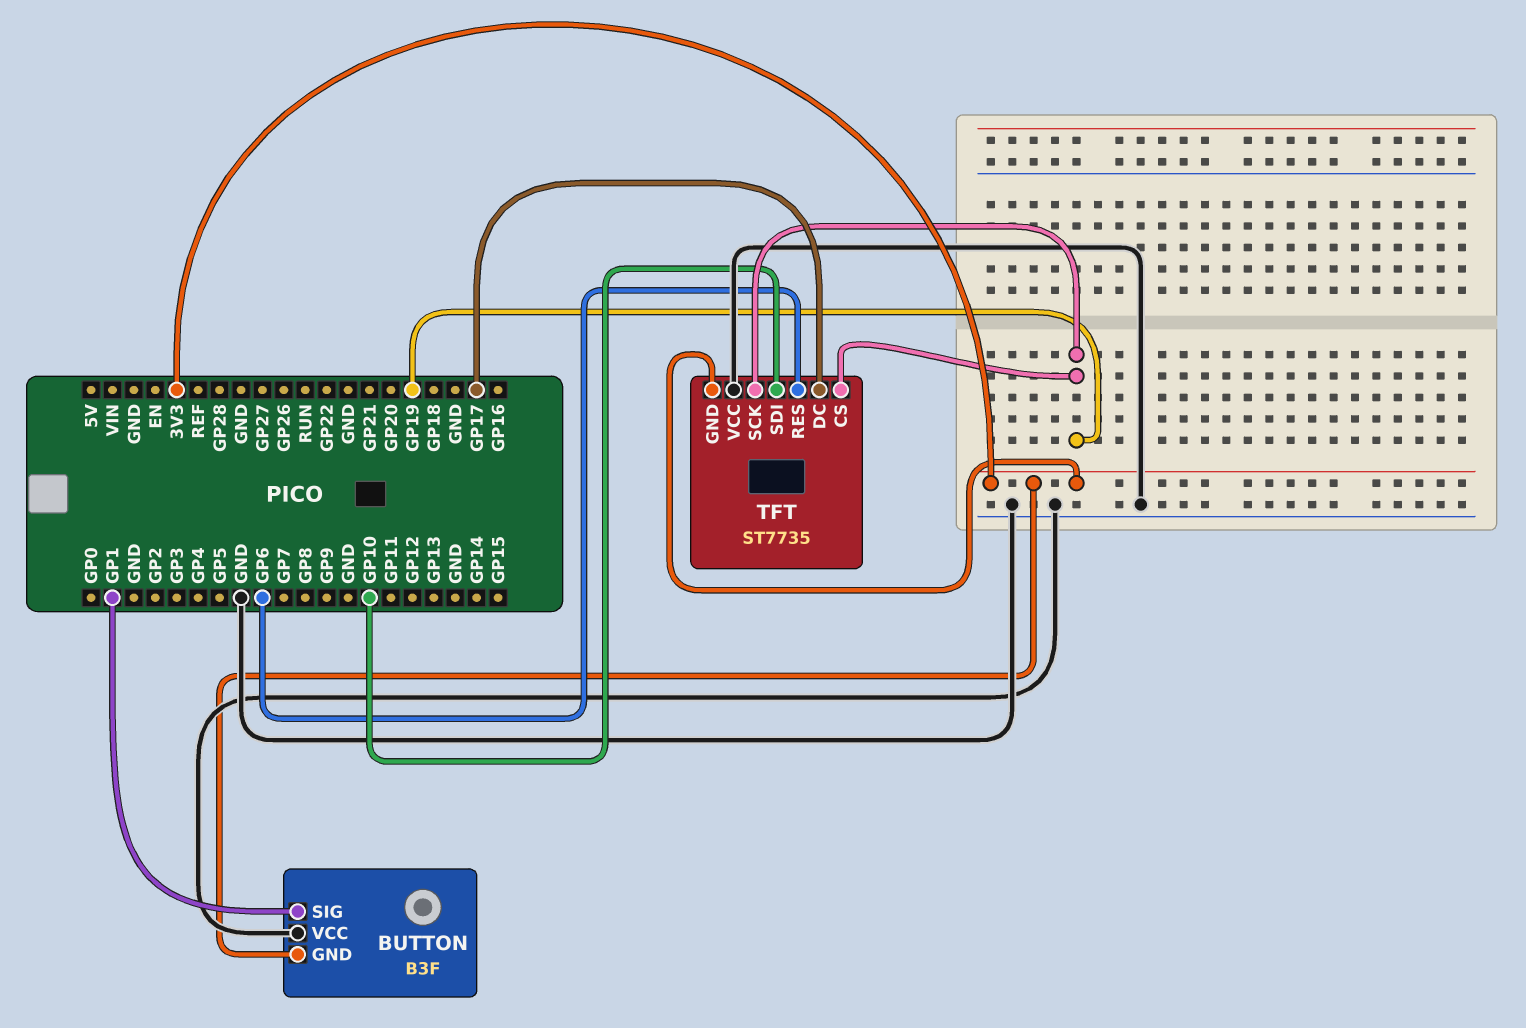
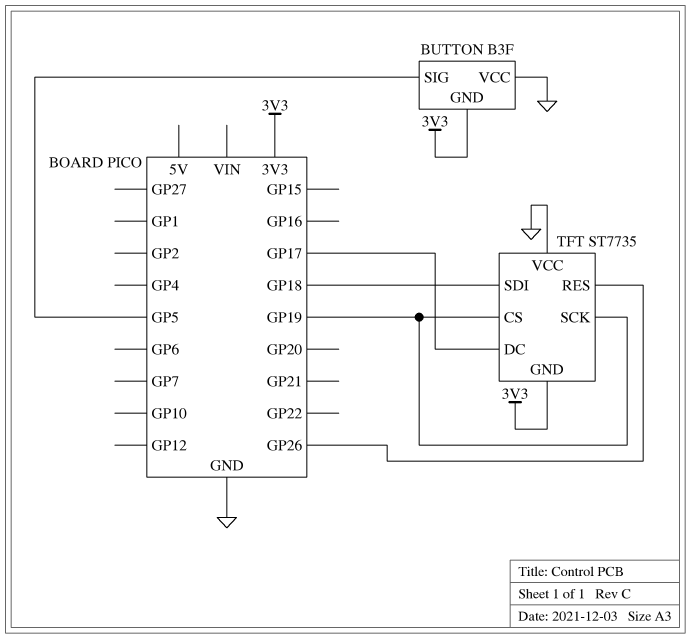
BUTTON pin SIG: GP1 -> GP5
TFT pin RES: GP6 -> GP26
TFT pin SDI: GP10 -> GP18

